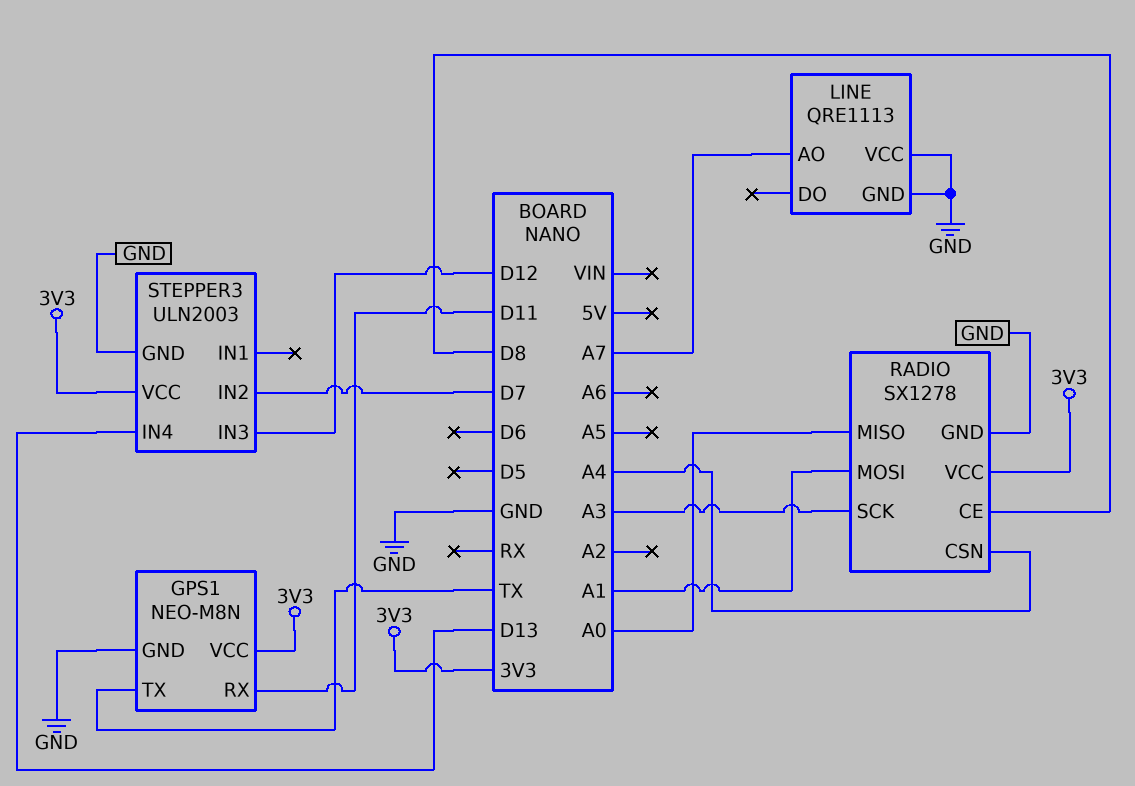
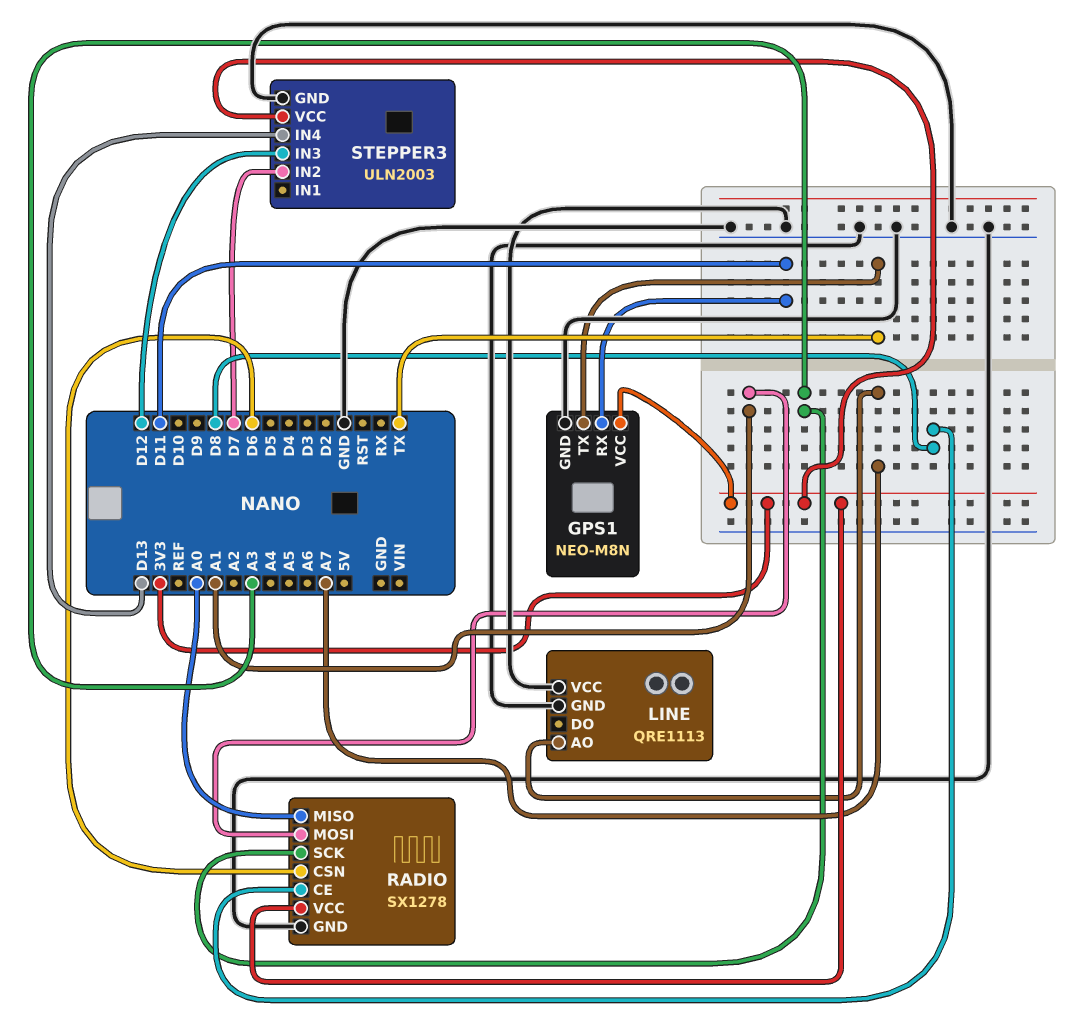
RADIO pin CSN: A4 -> D6

